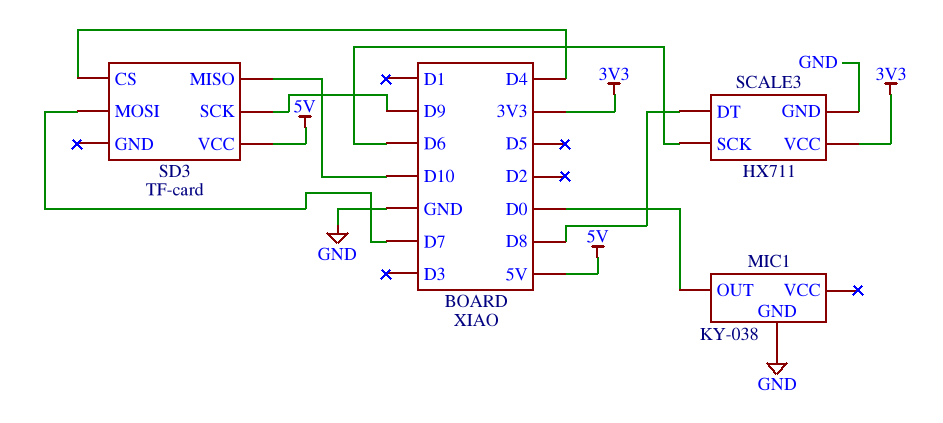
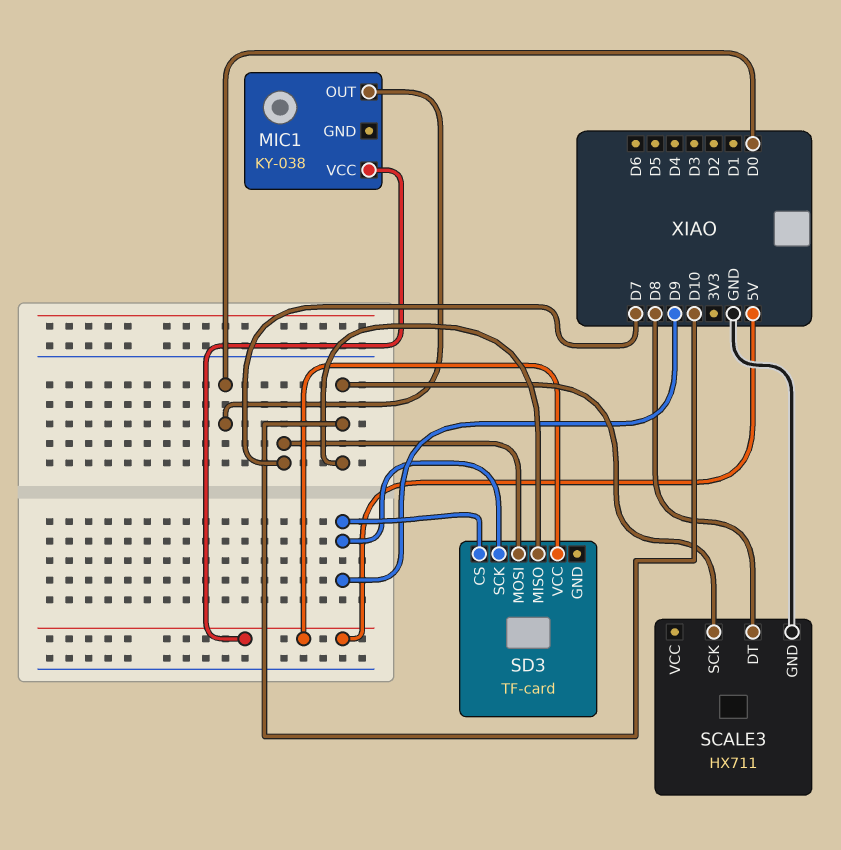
MIC1 pin GND: GND -> none
MIC1 pin VCC: none -> 5V
SCALE3 pin SCK: D6 -> D10
SCALE3 pin VCC: 3V3 -> none
SD3 pin CS: D4 -> D9

